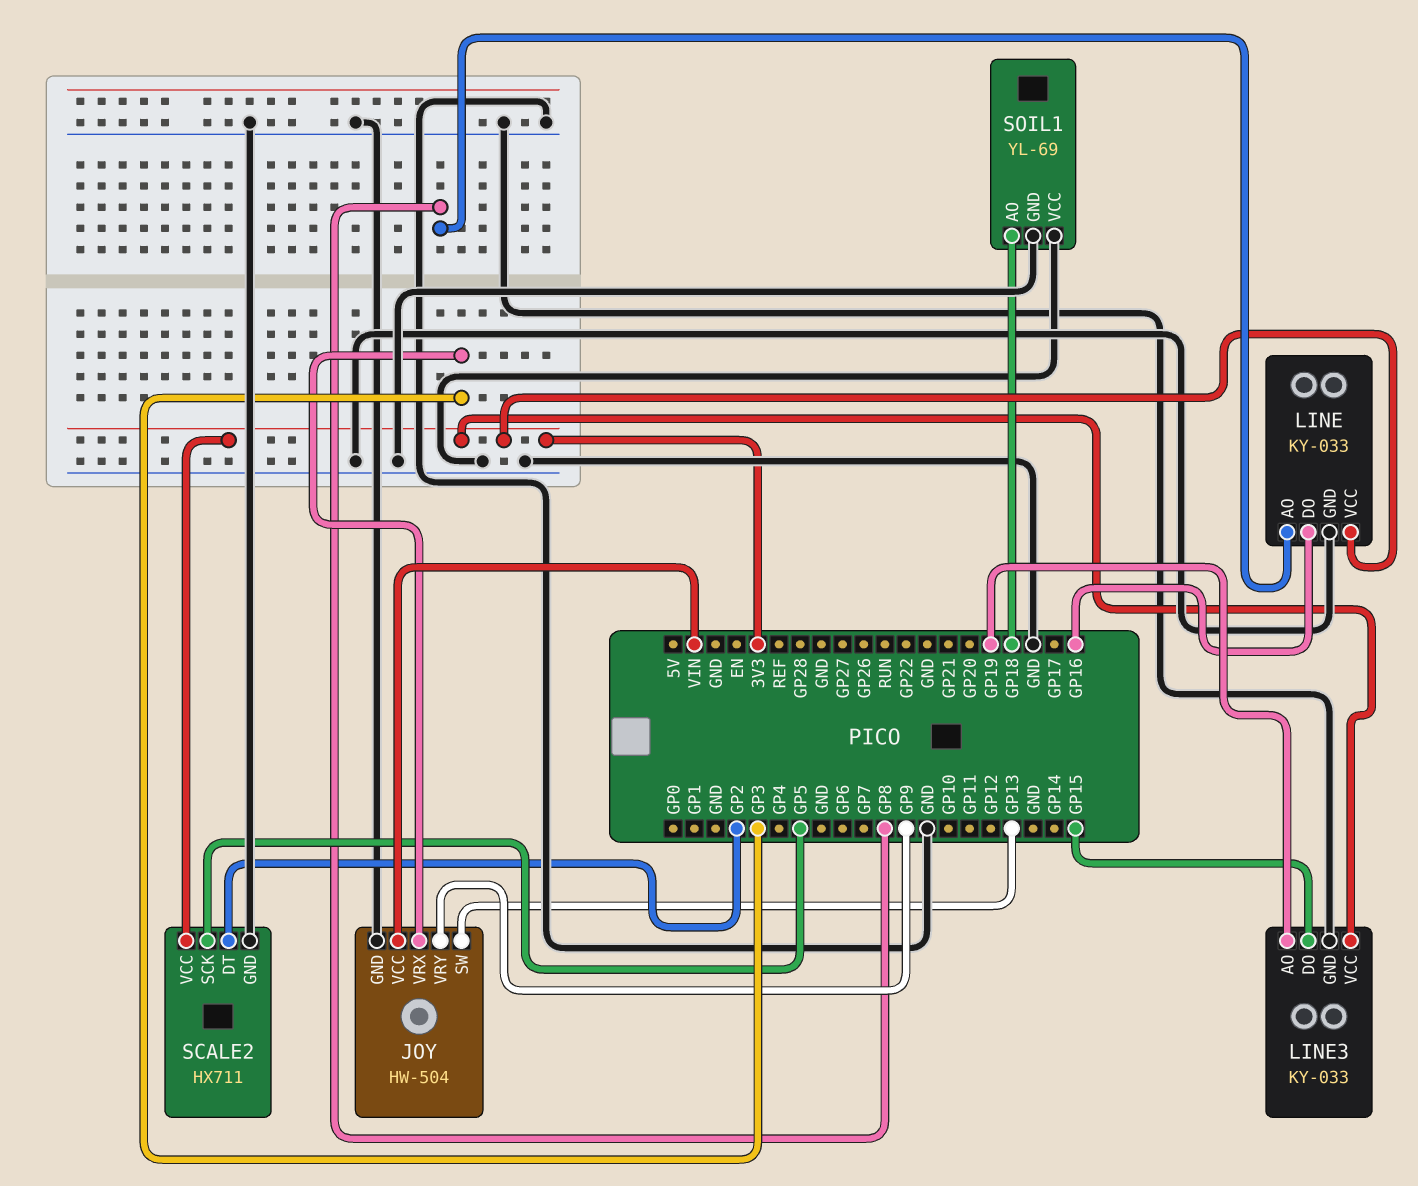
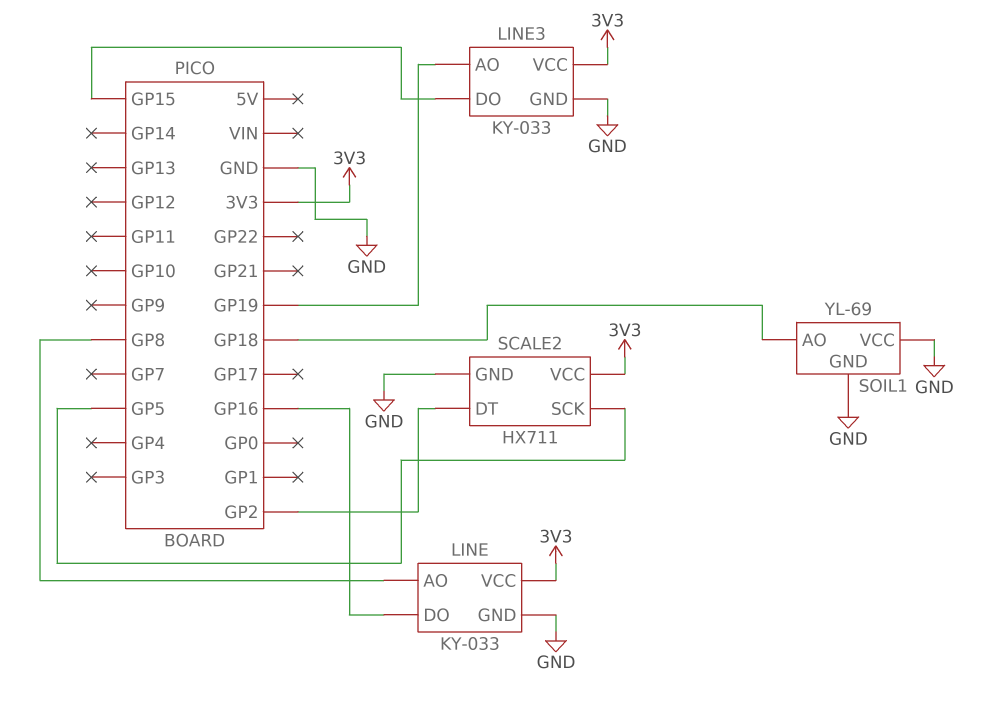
JOY: HW-504 -> none
JOY pin GND: GND -> none
JOY pin SW: GP13 -> none
JOY pin VCC: VIN -> none
JOY pin VRX: GP3 -> none
JOY pin VRY: GP9 -> none

